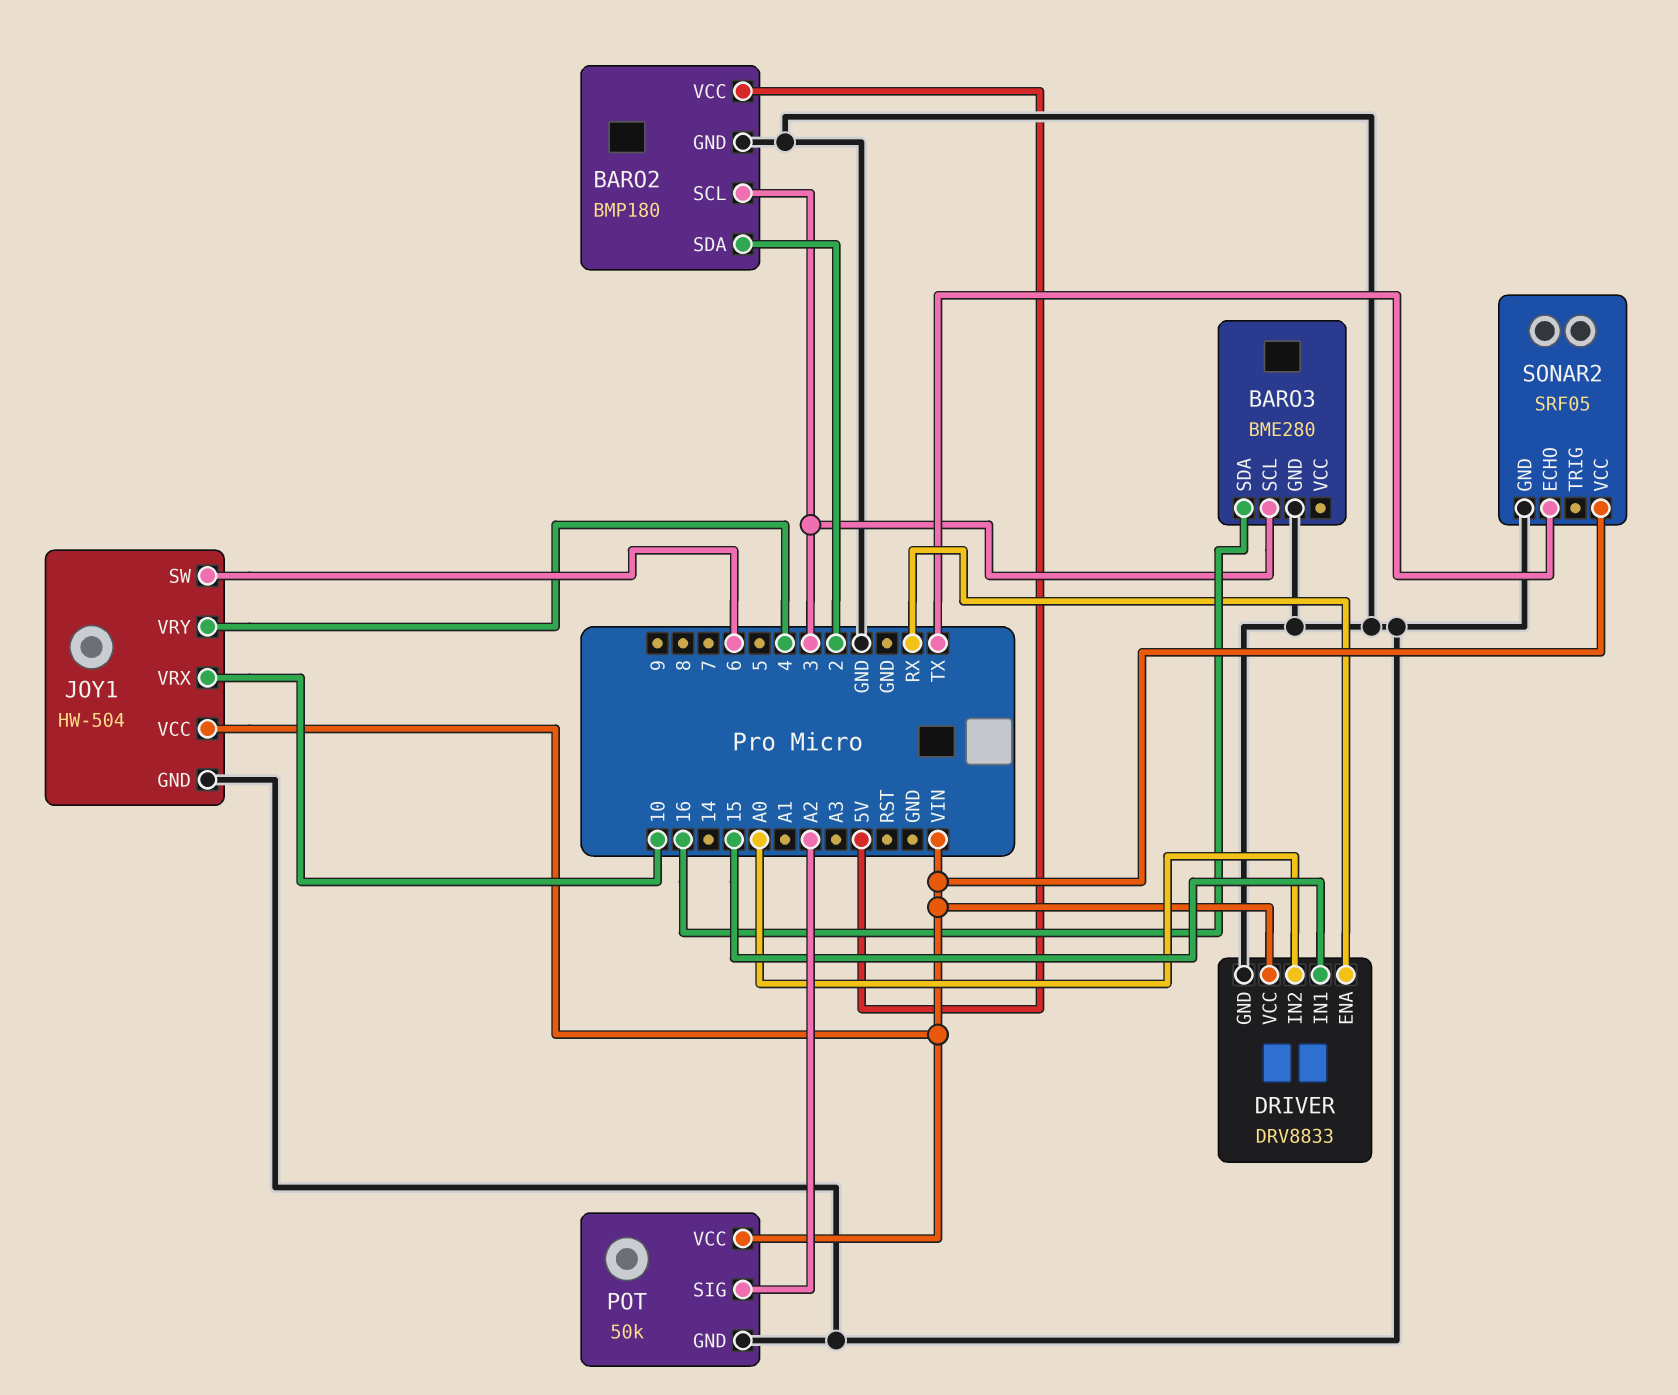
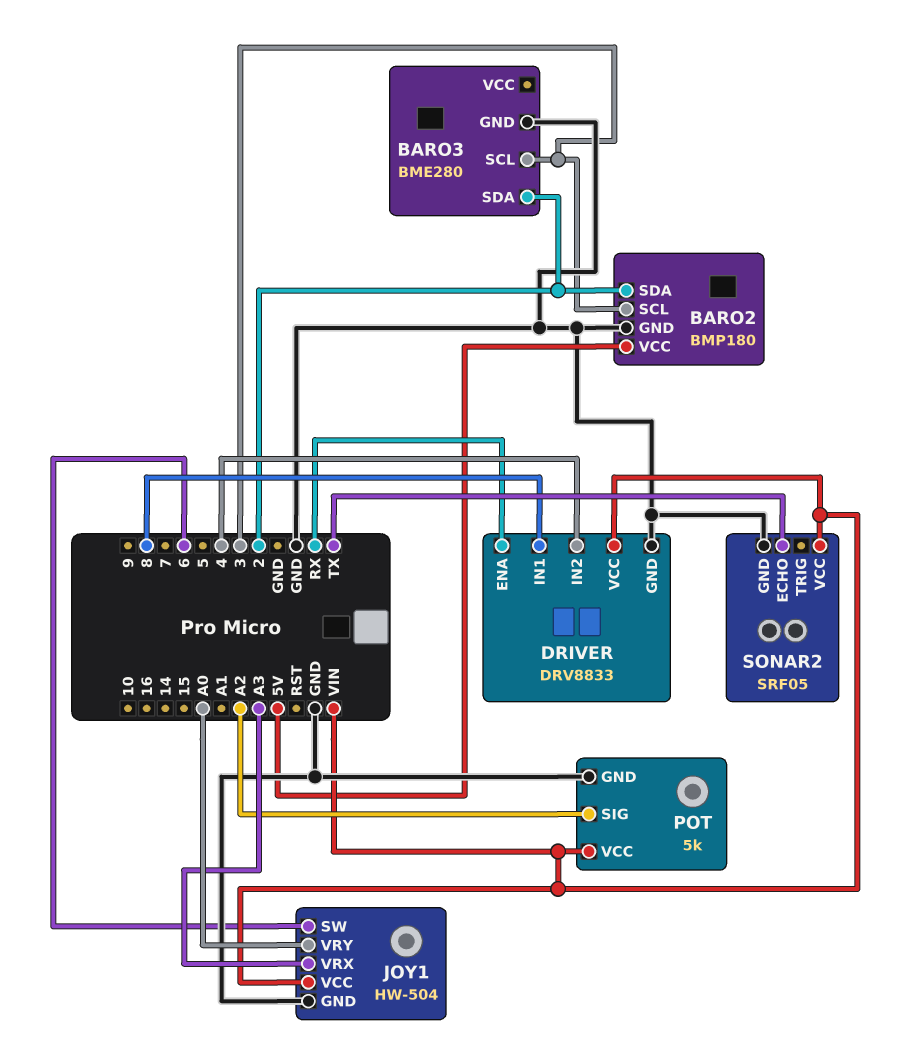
BARO3 pin SDA: 16 -> 2
DRIVER pin IN1: 15 -> 8
DRIVER pin IN2: A0 -> 4
JOY1 pin VRX: 10 -> A3
JOY1 pin VRY: 4 -> A0
POT: 50k -> 5k

